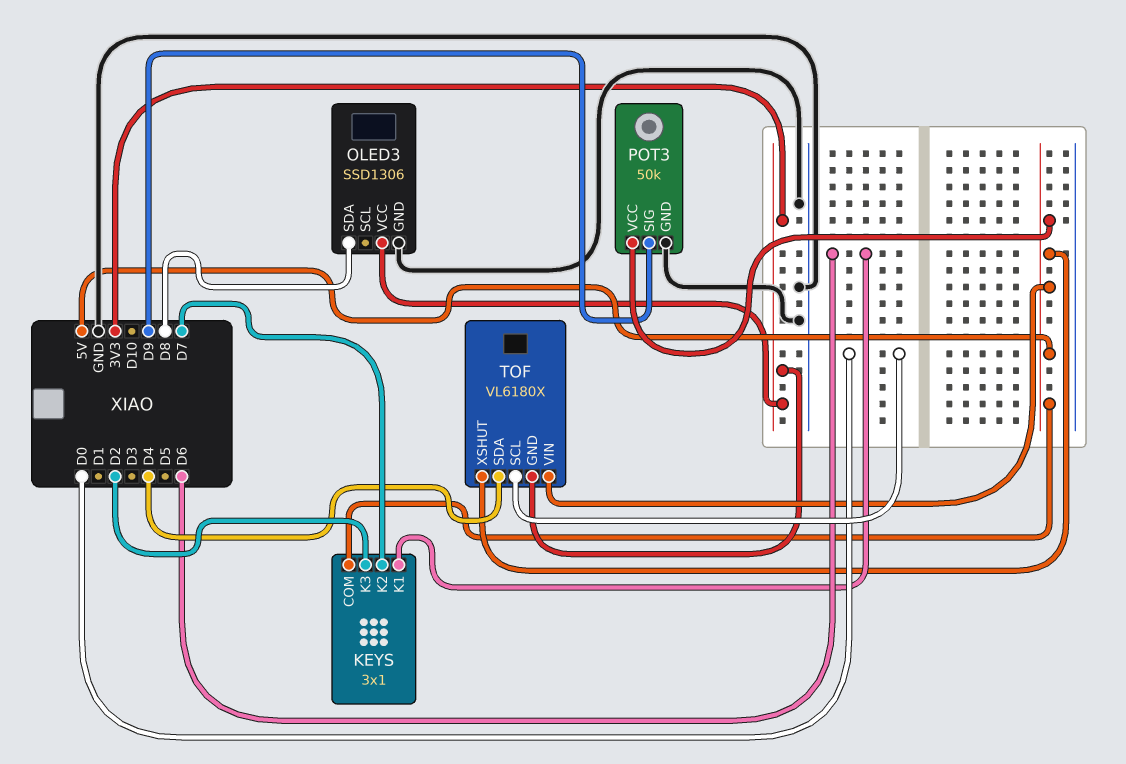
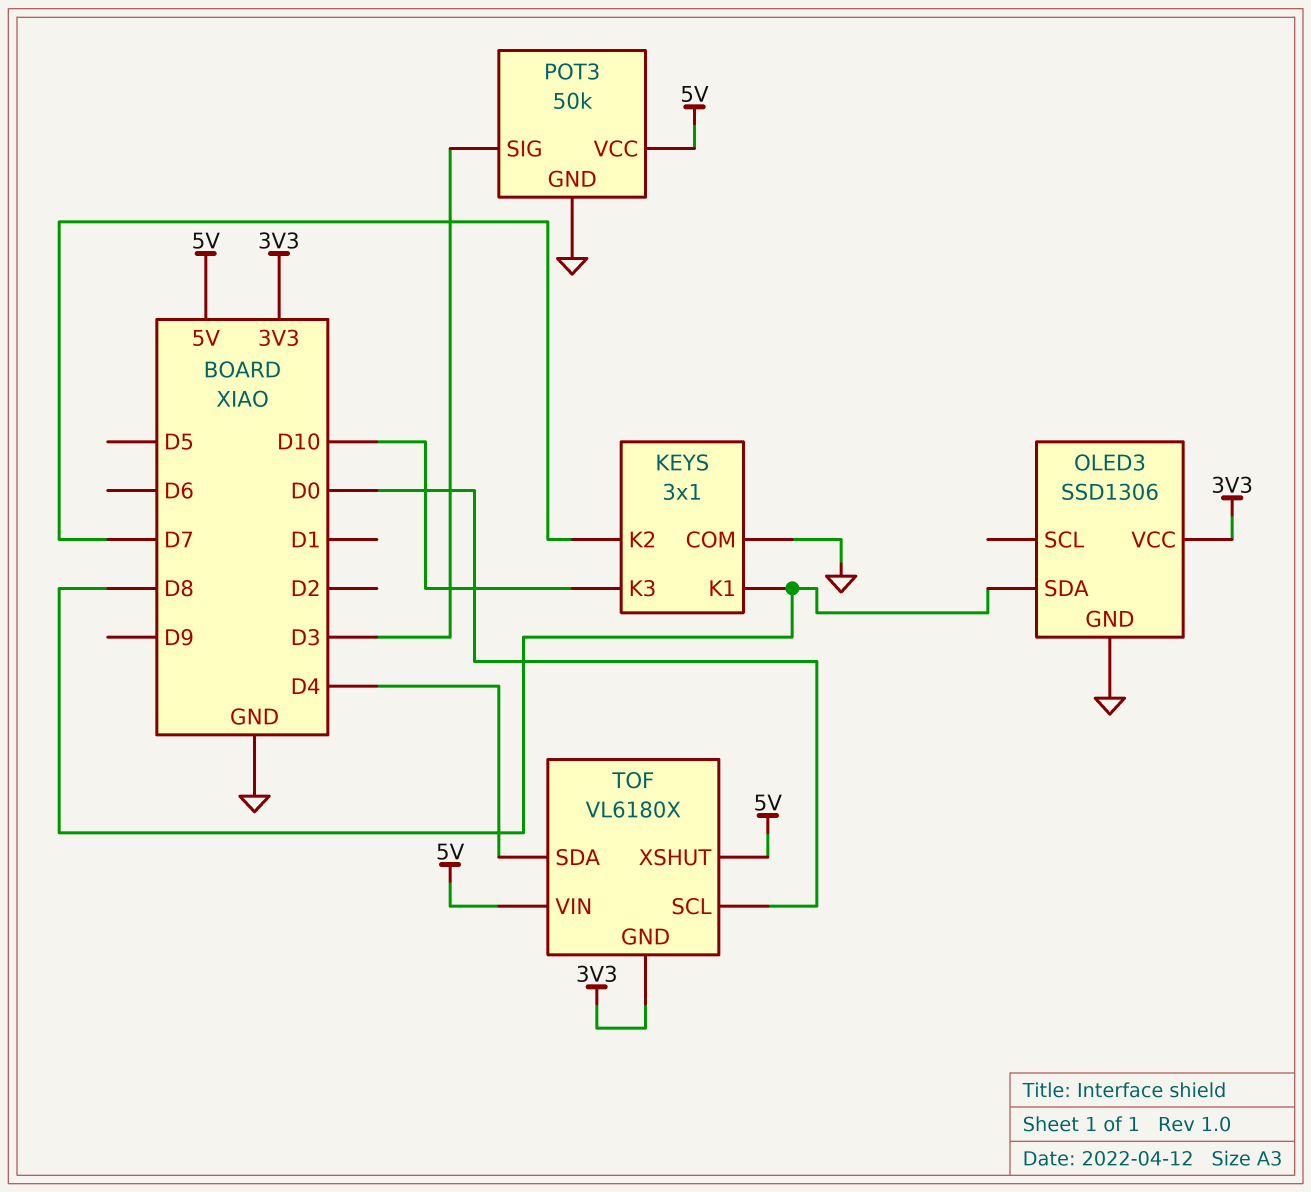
KEYS pin COM: 5V -> GND
KEYS pin K1: D6 -> D8
KEYS pin K3: D2 -> D10
POT3 pin SIG: D9 -> D3

